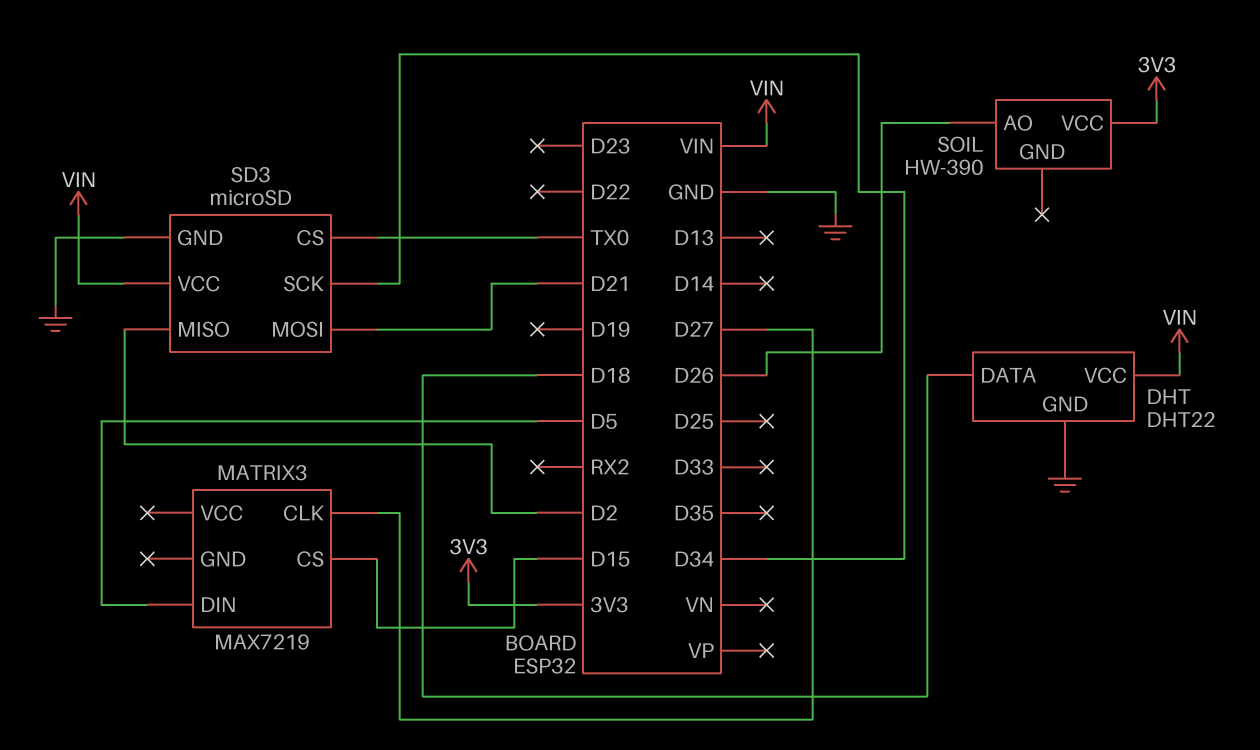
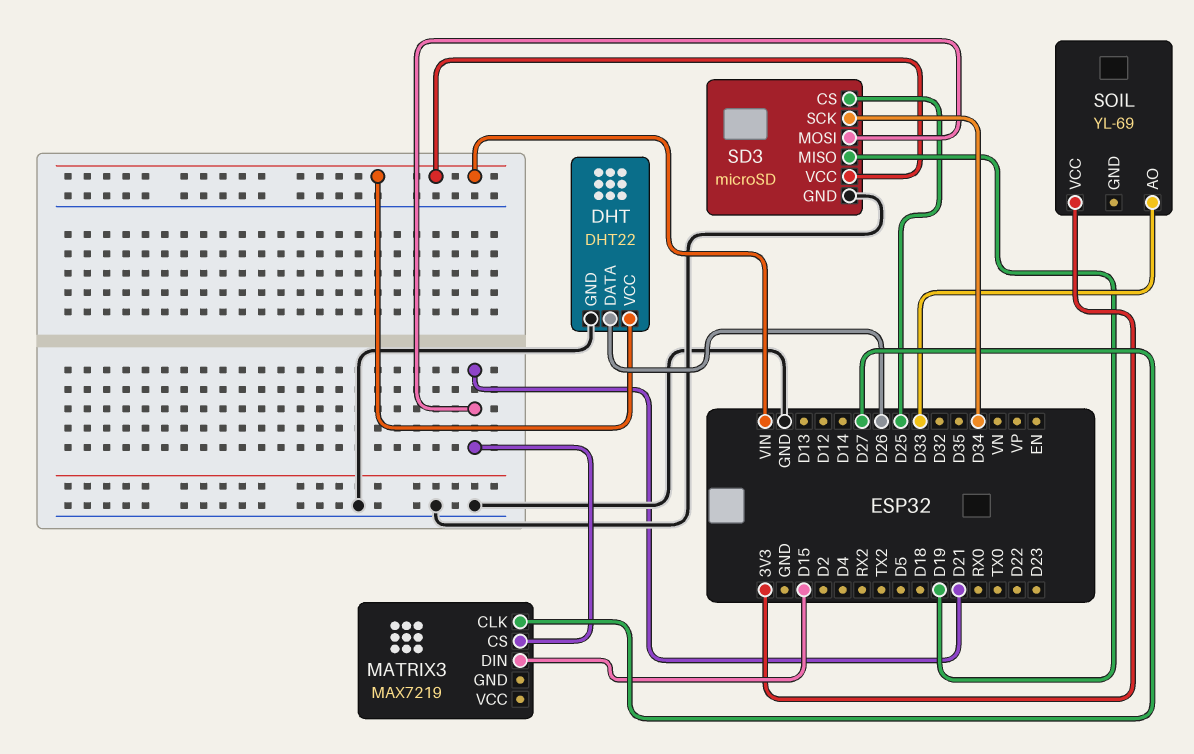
DHT pin DATA: D18 -> D26
MATRIX3 pin CS: D15 -> D21
MATRIX3 pin DIN: D5 -> D15
SD3 pin CS: TX0 -> D25
SD3 pin MISO: D2 -> D19
SOIL: HW-390 -> YL-69
SOIL pin AO: D26 -> D33

